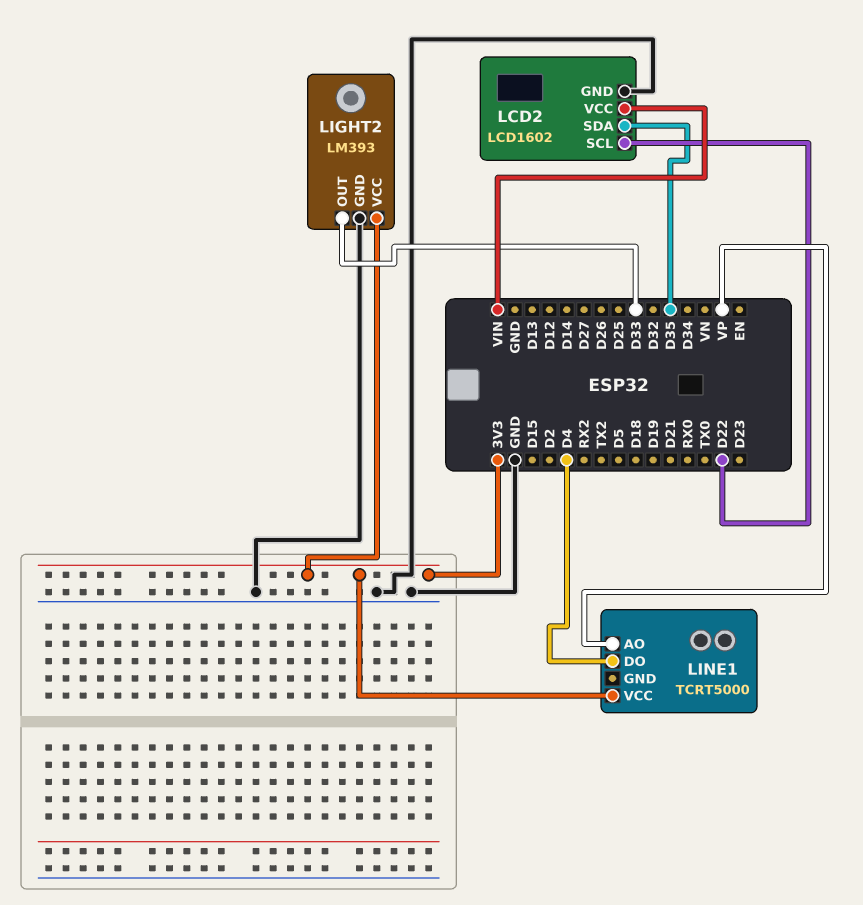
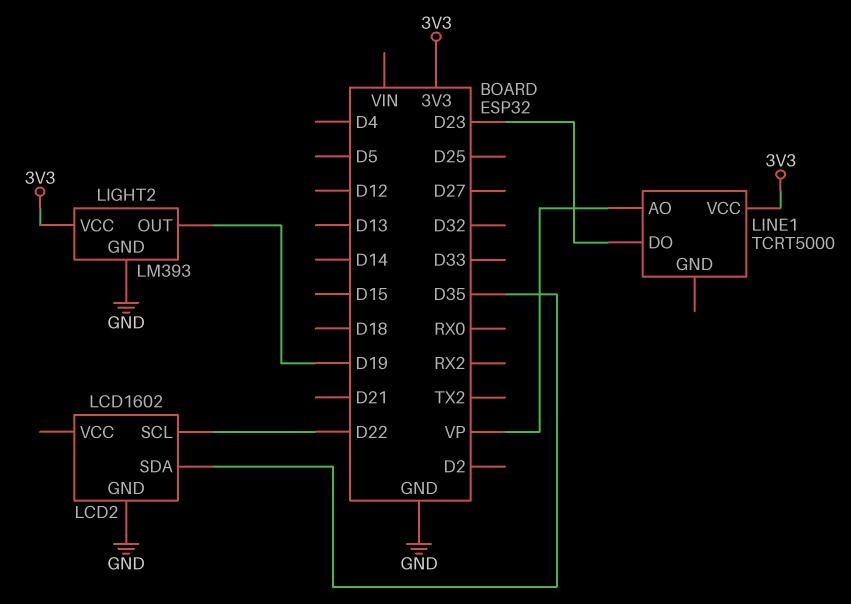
LCD2 pin VCC: VIN -> none
LIGHT2 pin OUT: D33 -> D19
LINE1 pin DO: D4 -> D23

